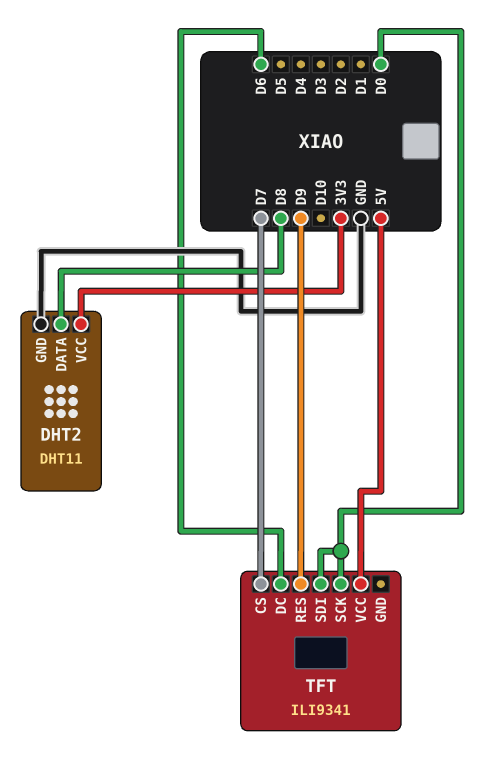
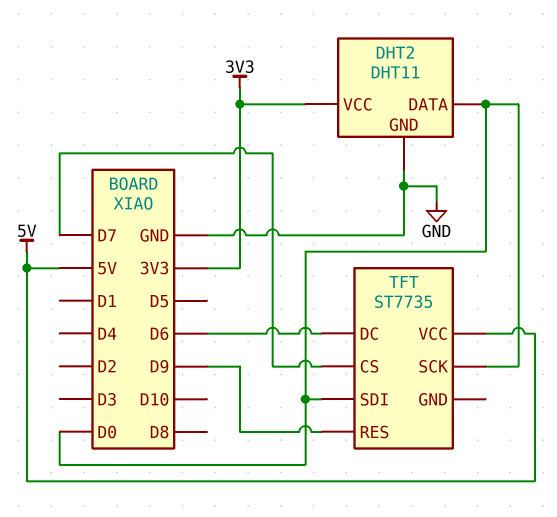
DHT2 pin DATA: D8 -> D0
TFT: ILI9341 -> ST7735

